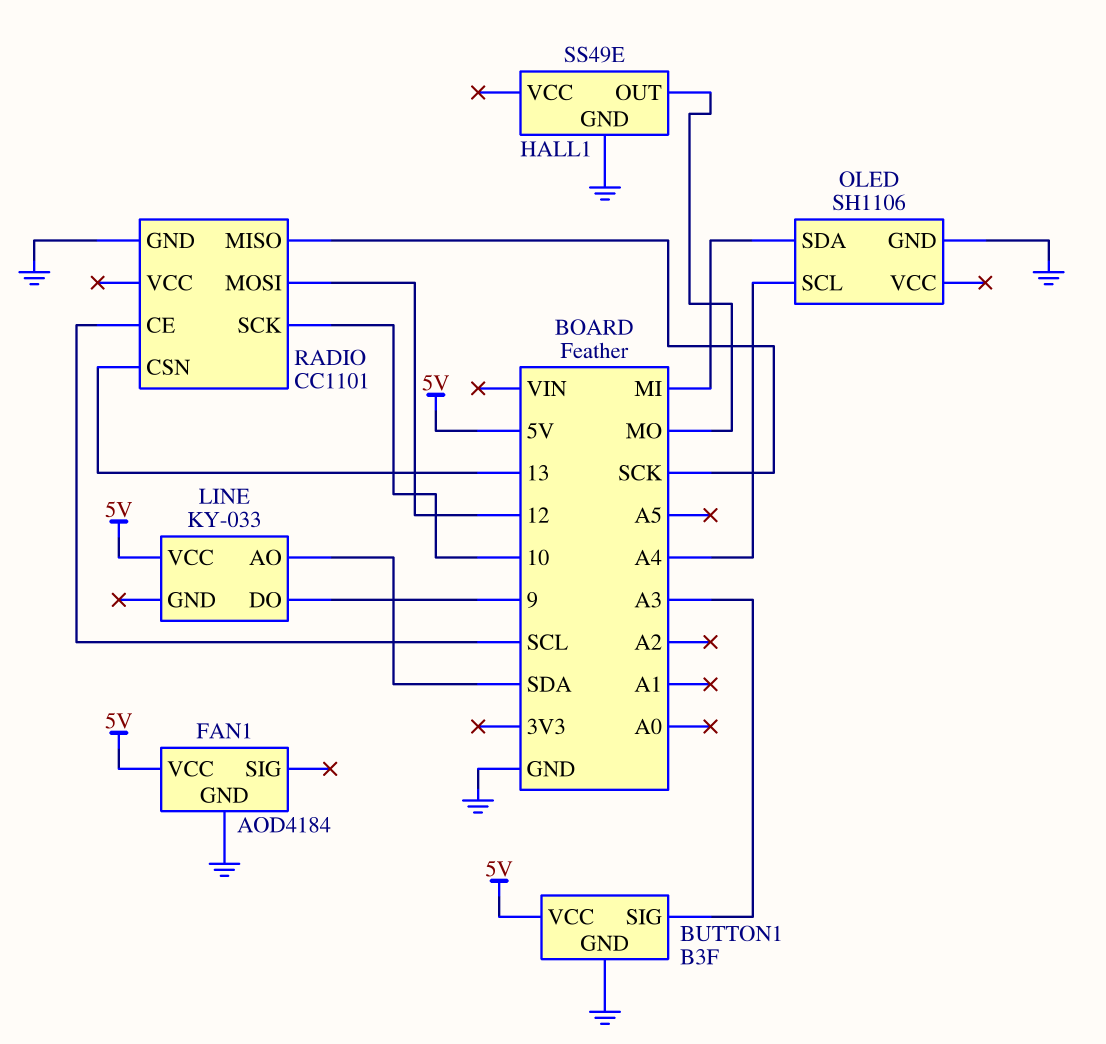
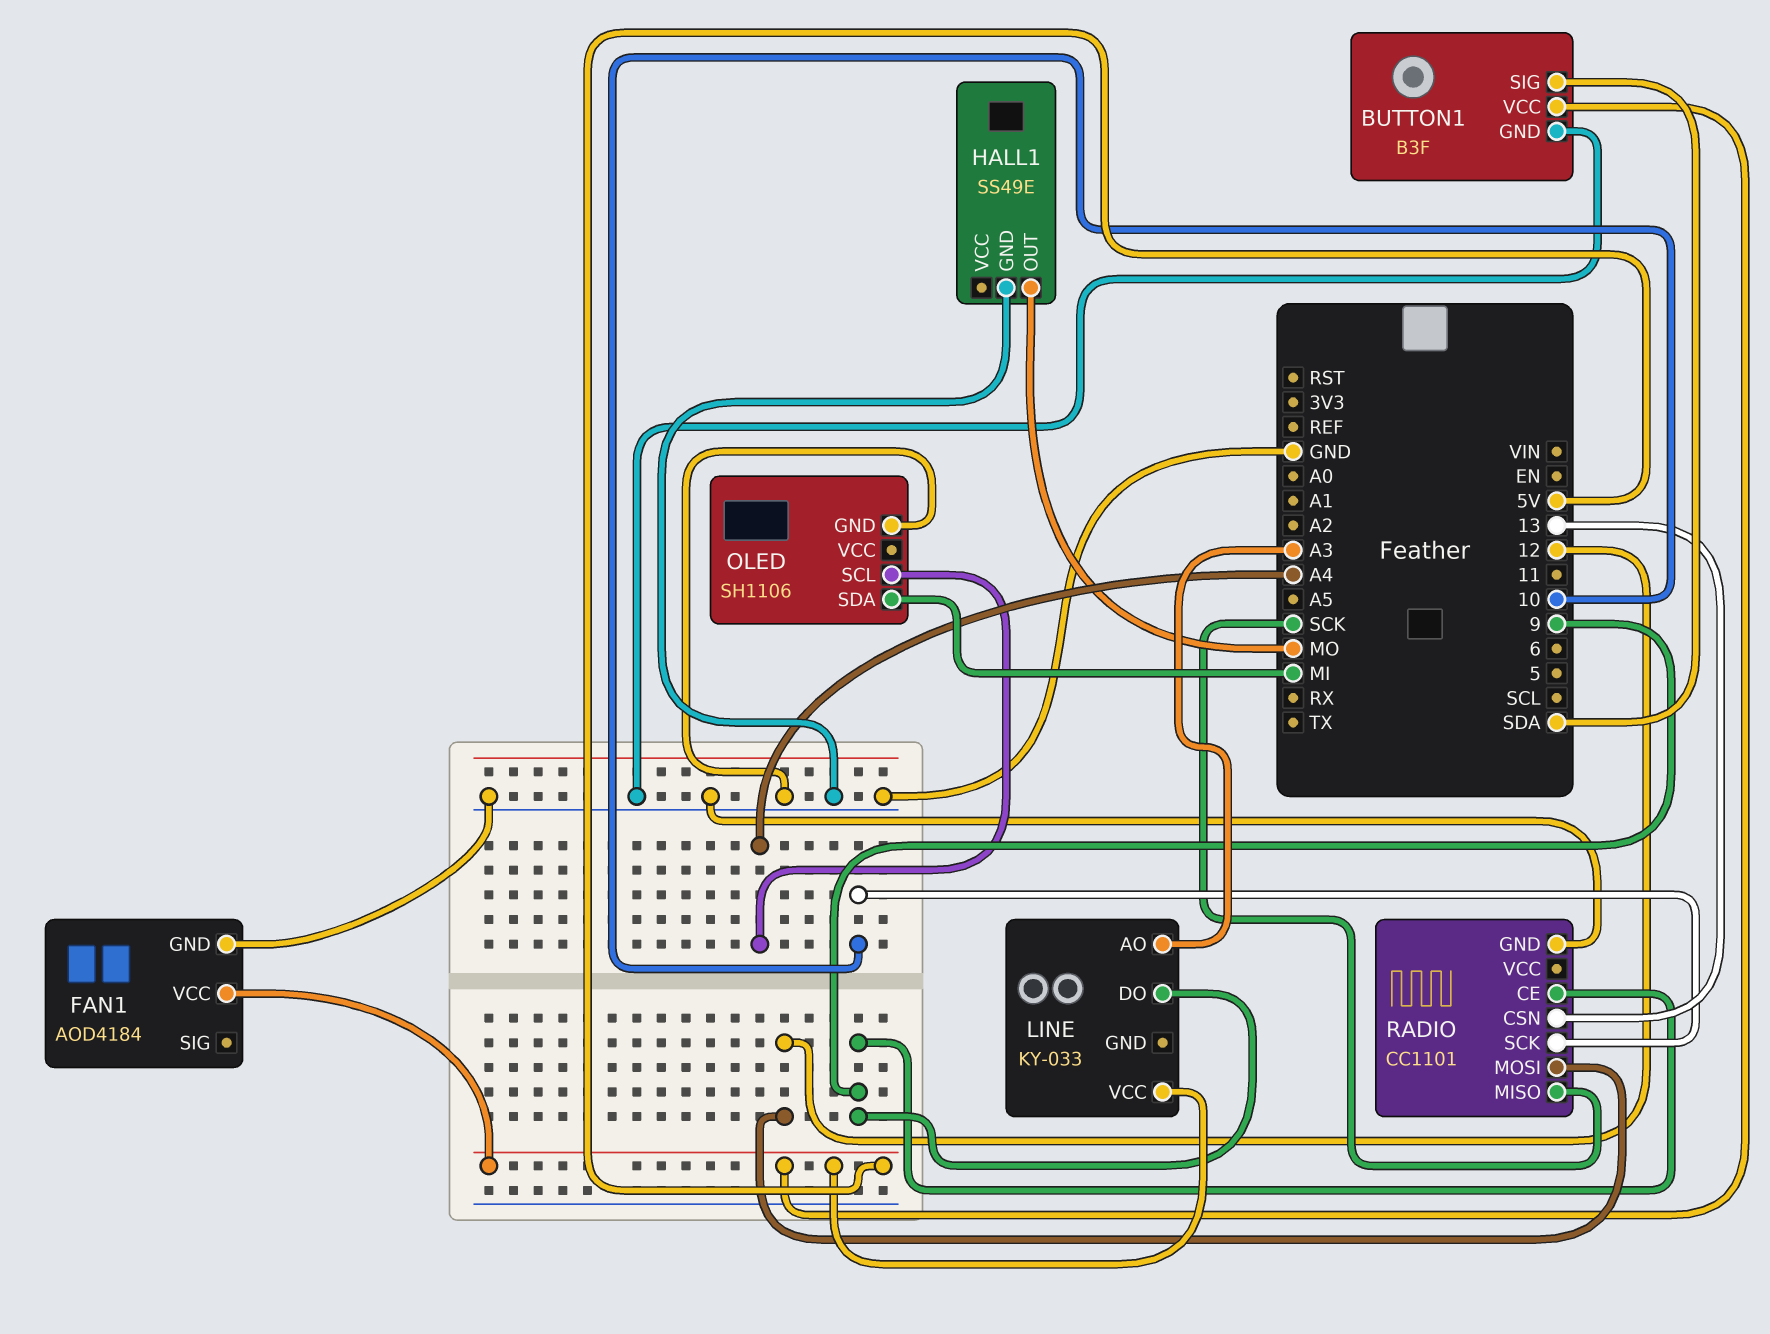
BUTTON1 pin SIG: A3 -> SDA
LINE pin AO: SDA -> A3
RADIO pin CE: SCL -> 9

